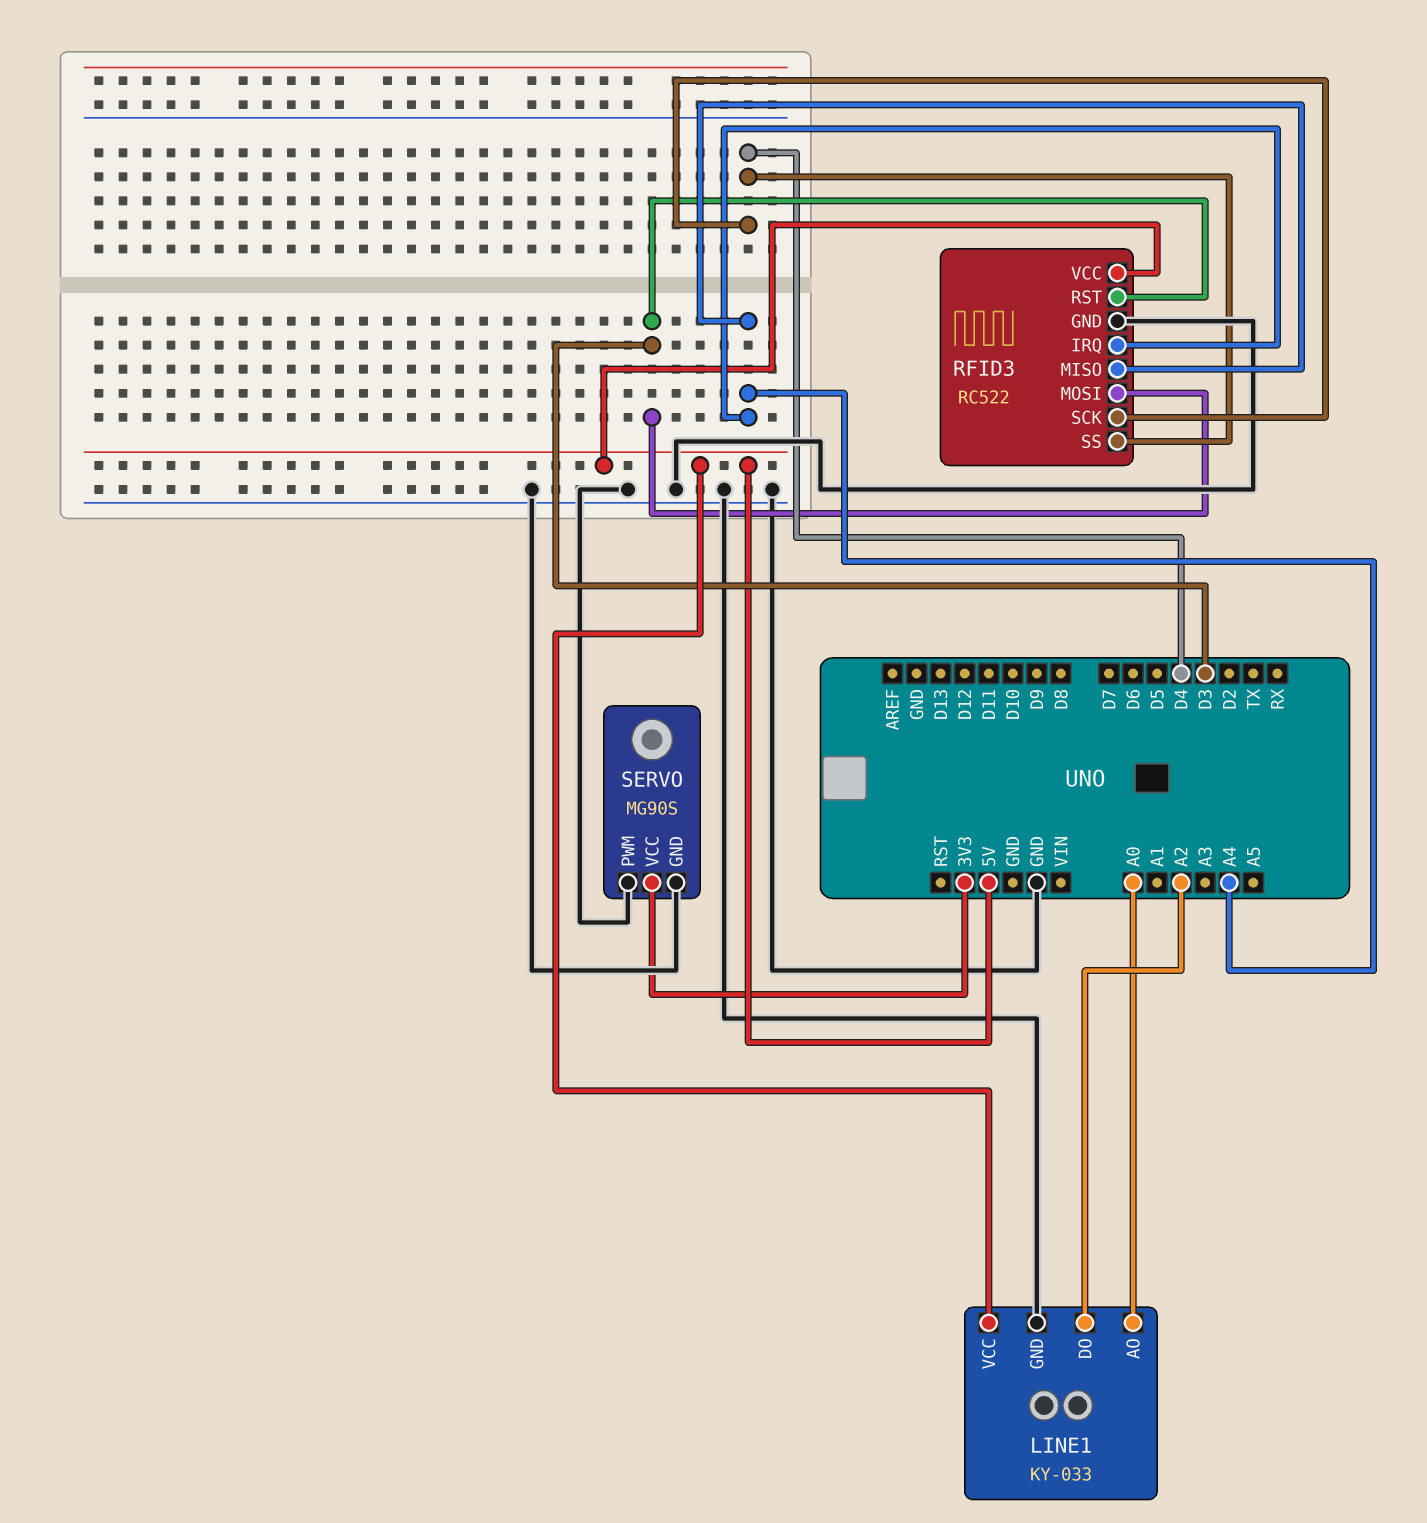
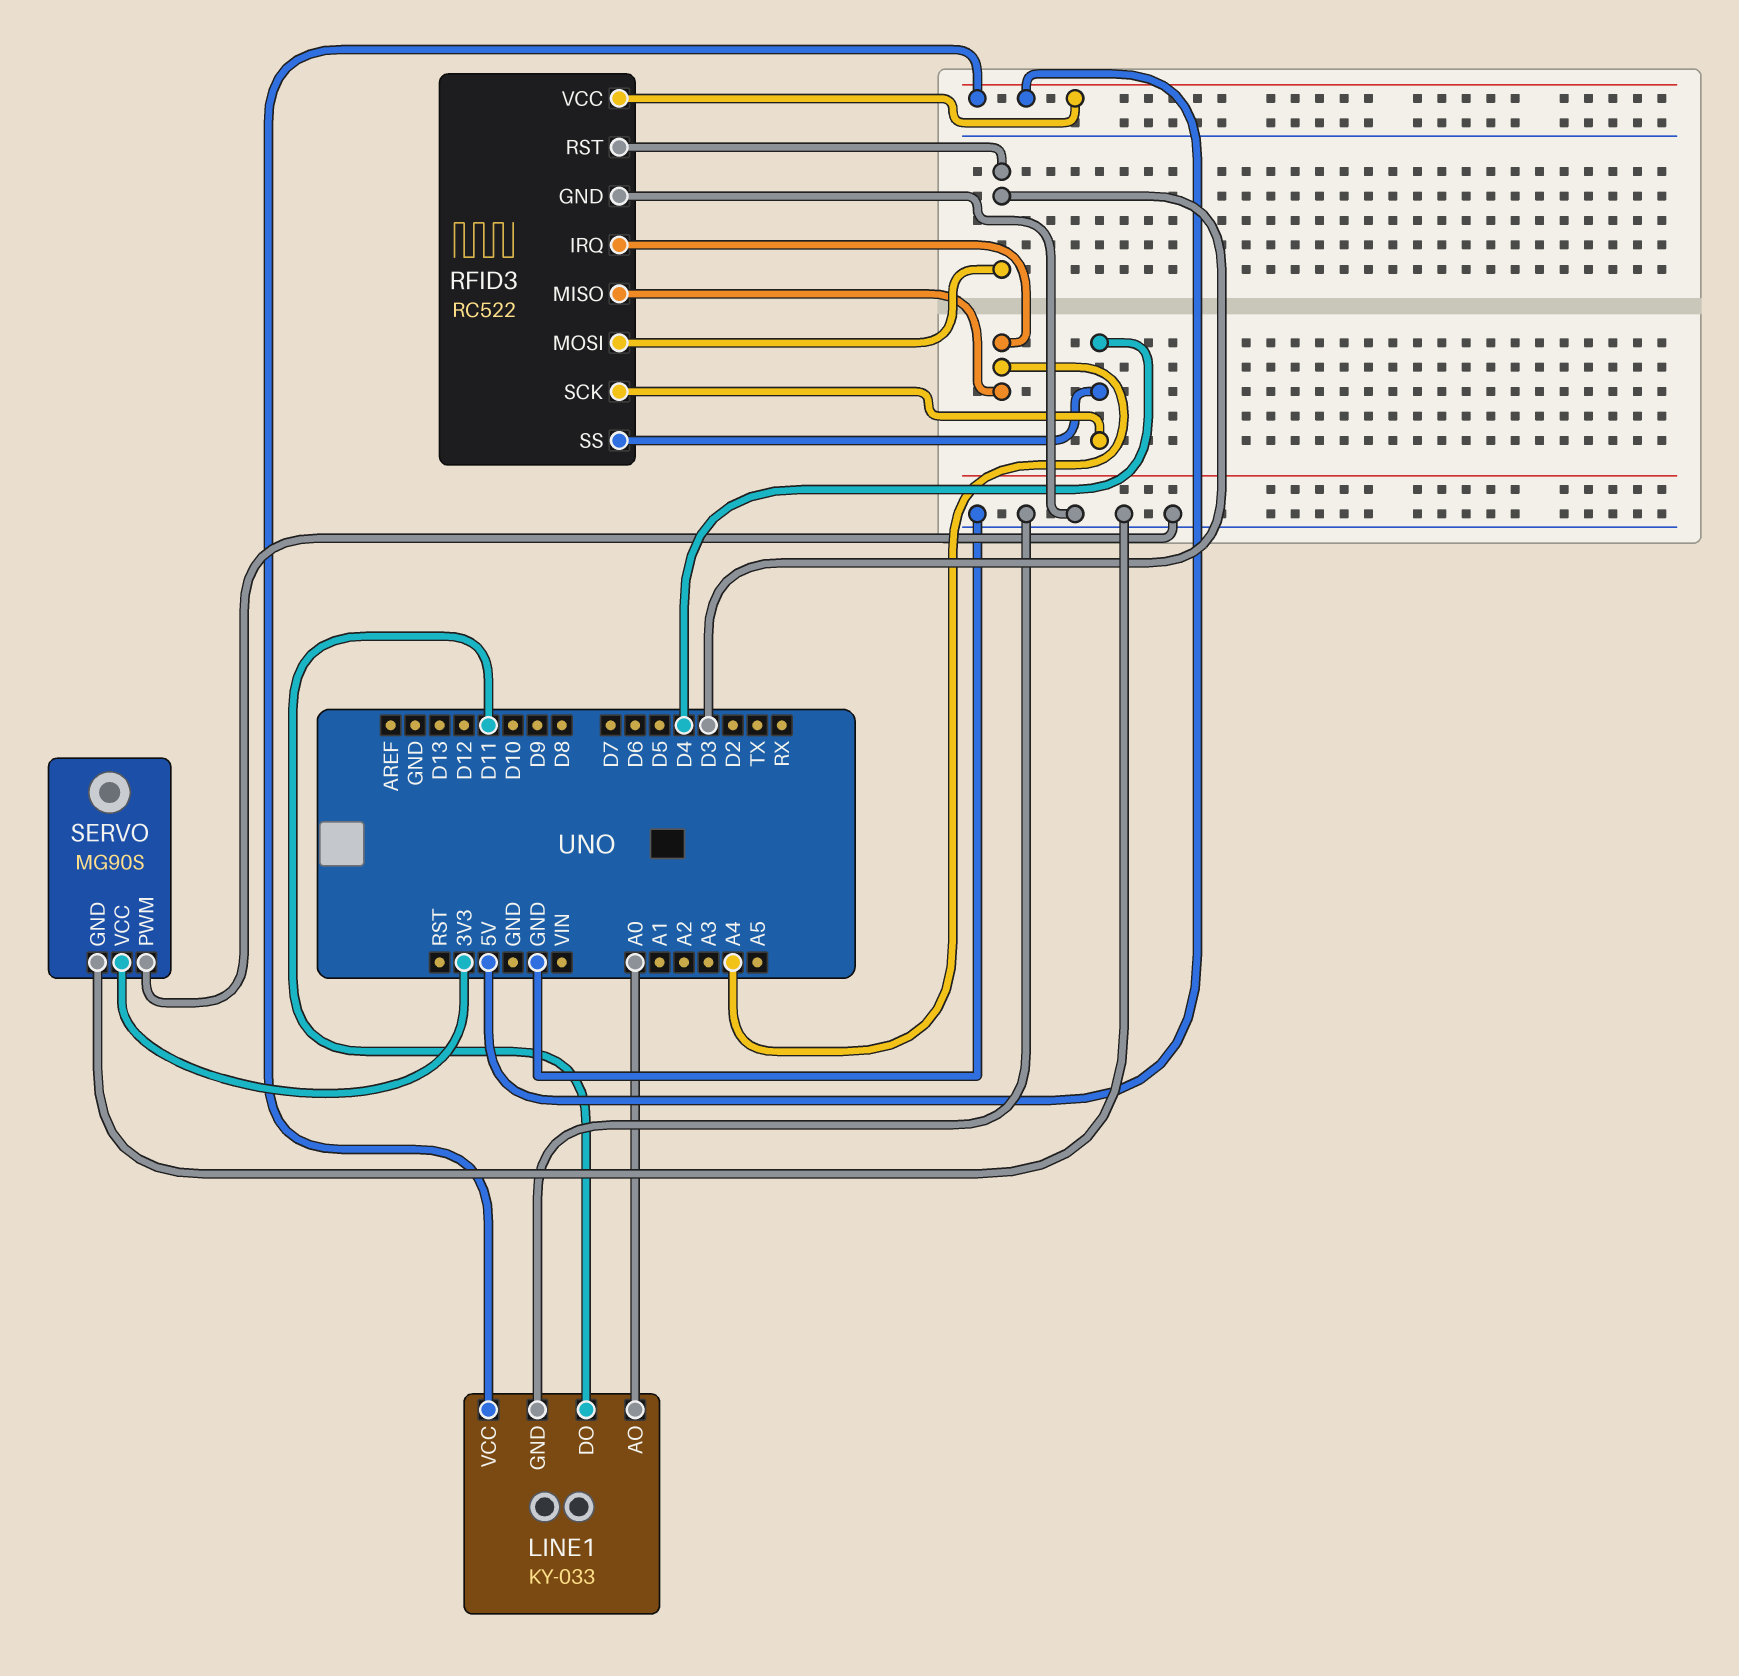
LINE1 pin DO: A2 -> D11

